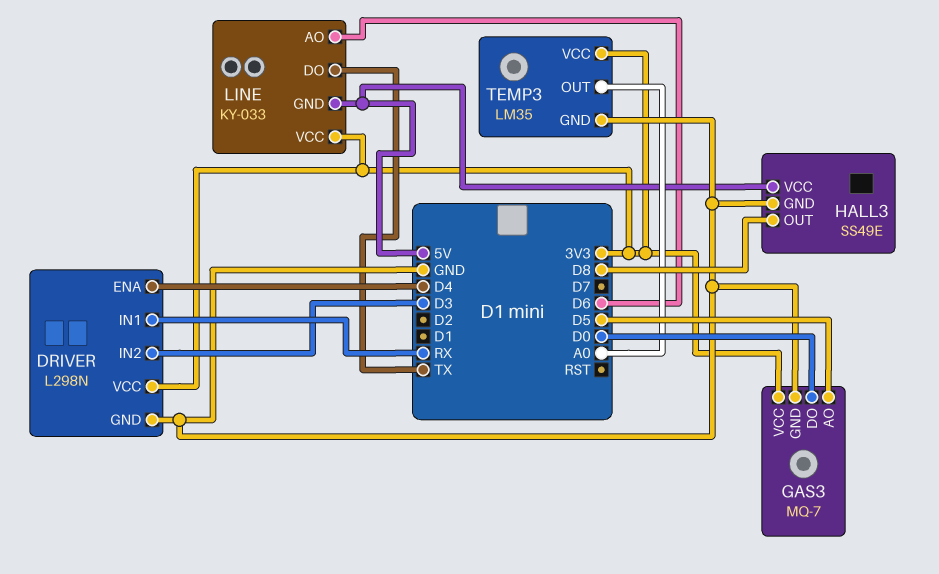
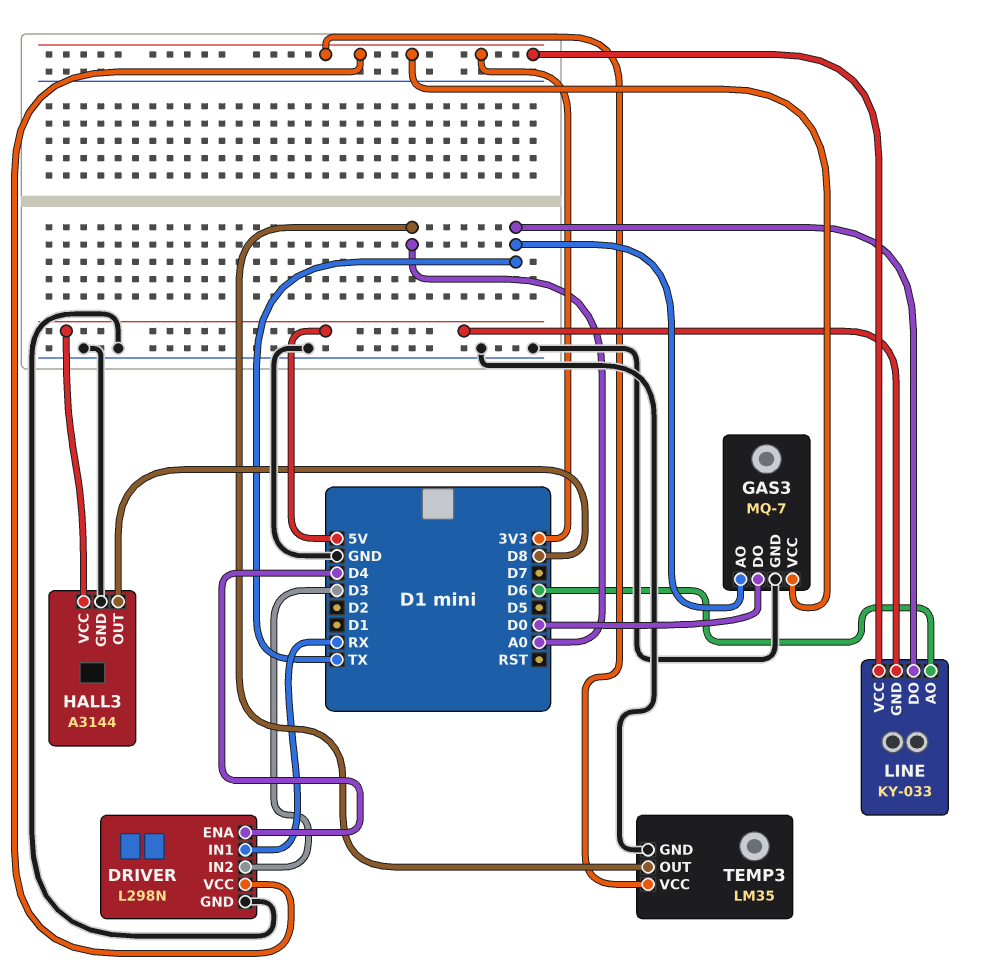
GAS3 pin AO: D5 -> TX
HALL3: SS49E -> A3144

